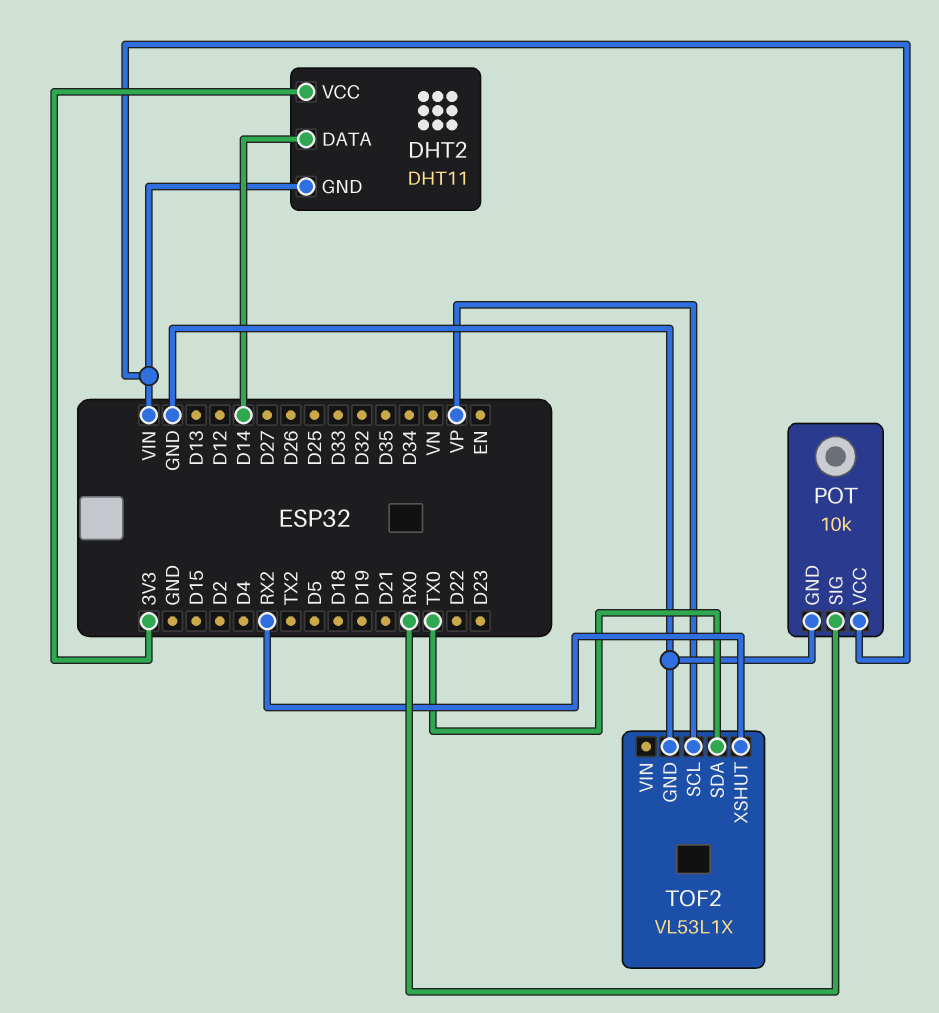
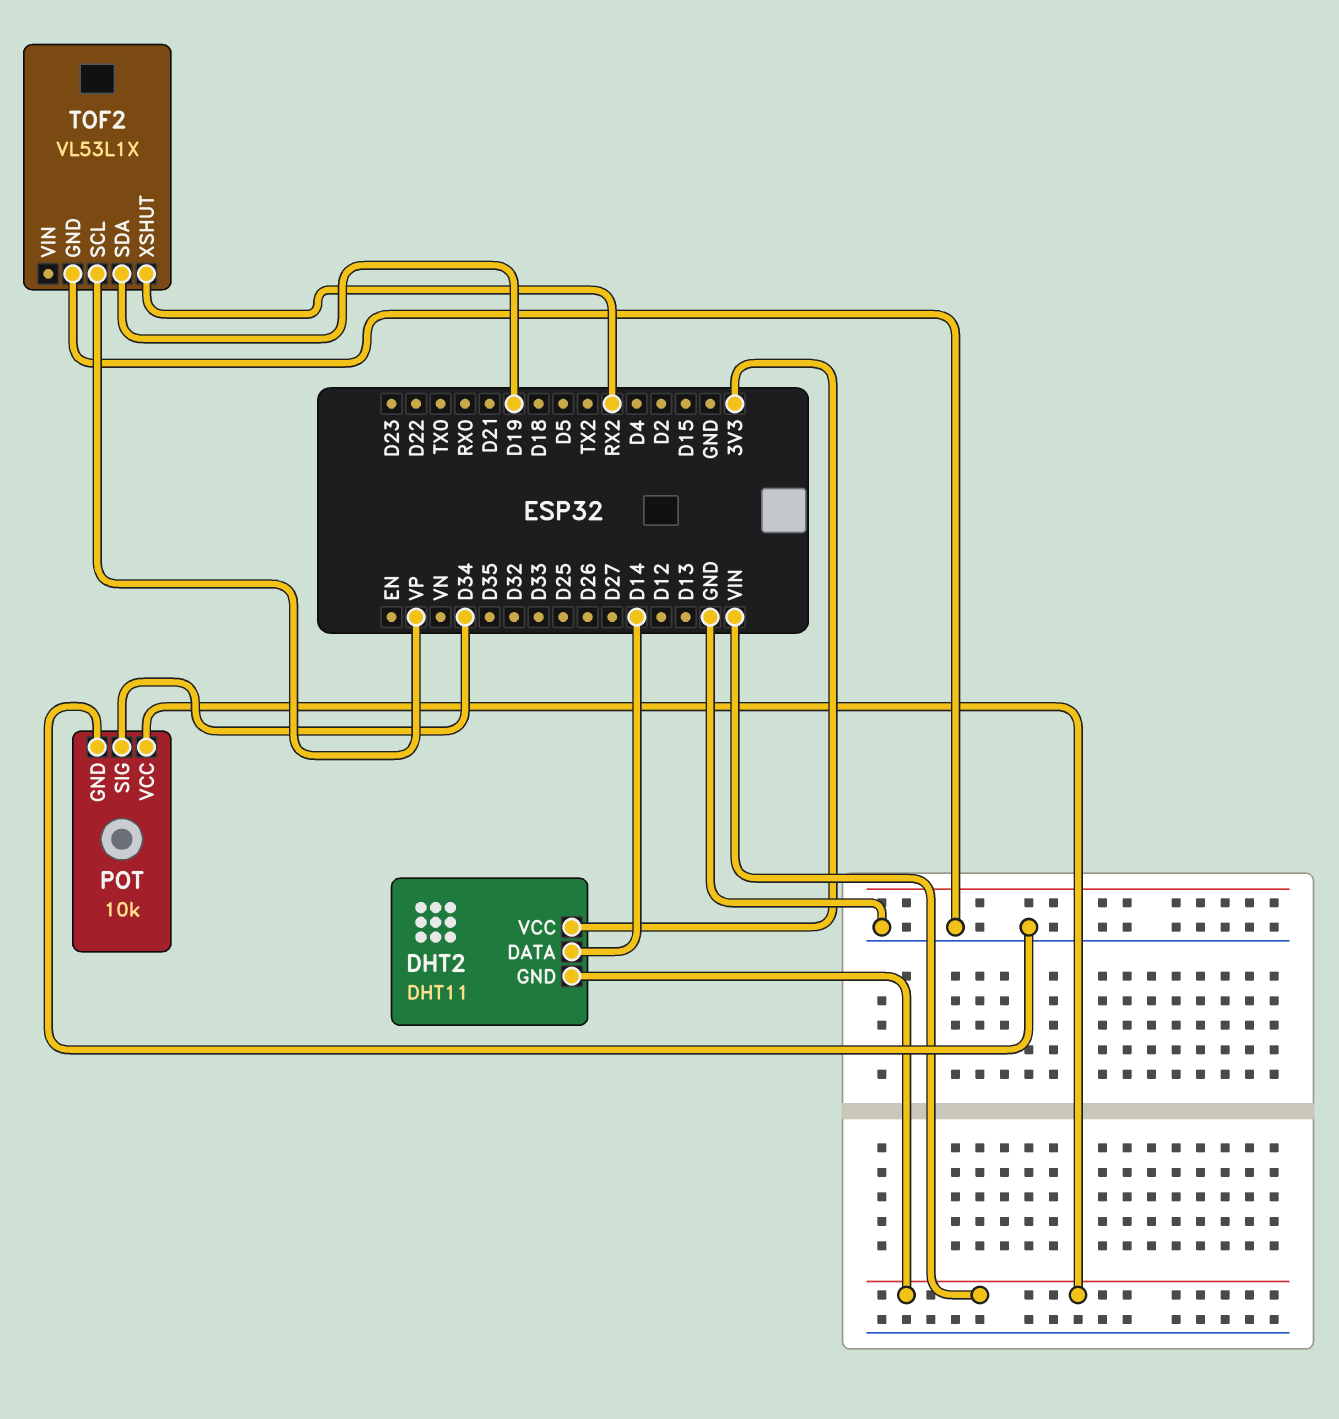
POT pin SIG: RX0 -> D34
TOF2 pin SDA: TX0 -> D19

